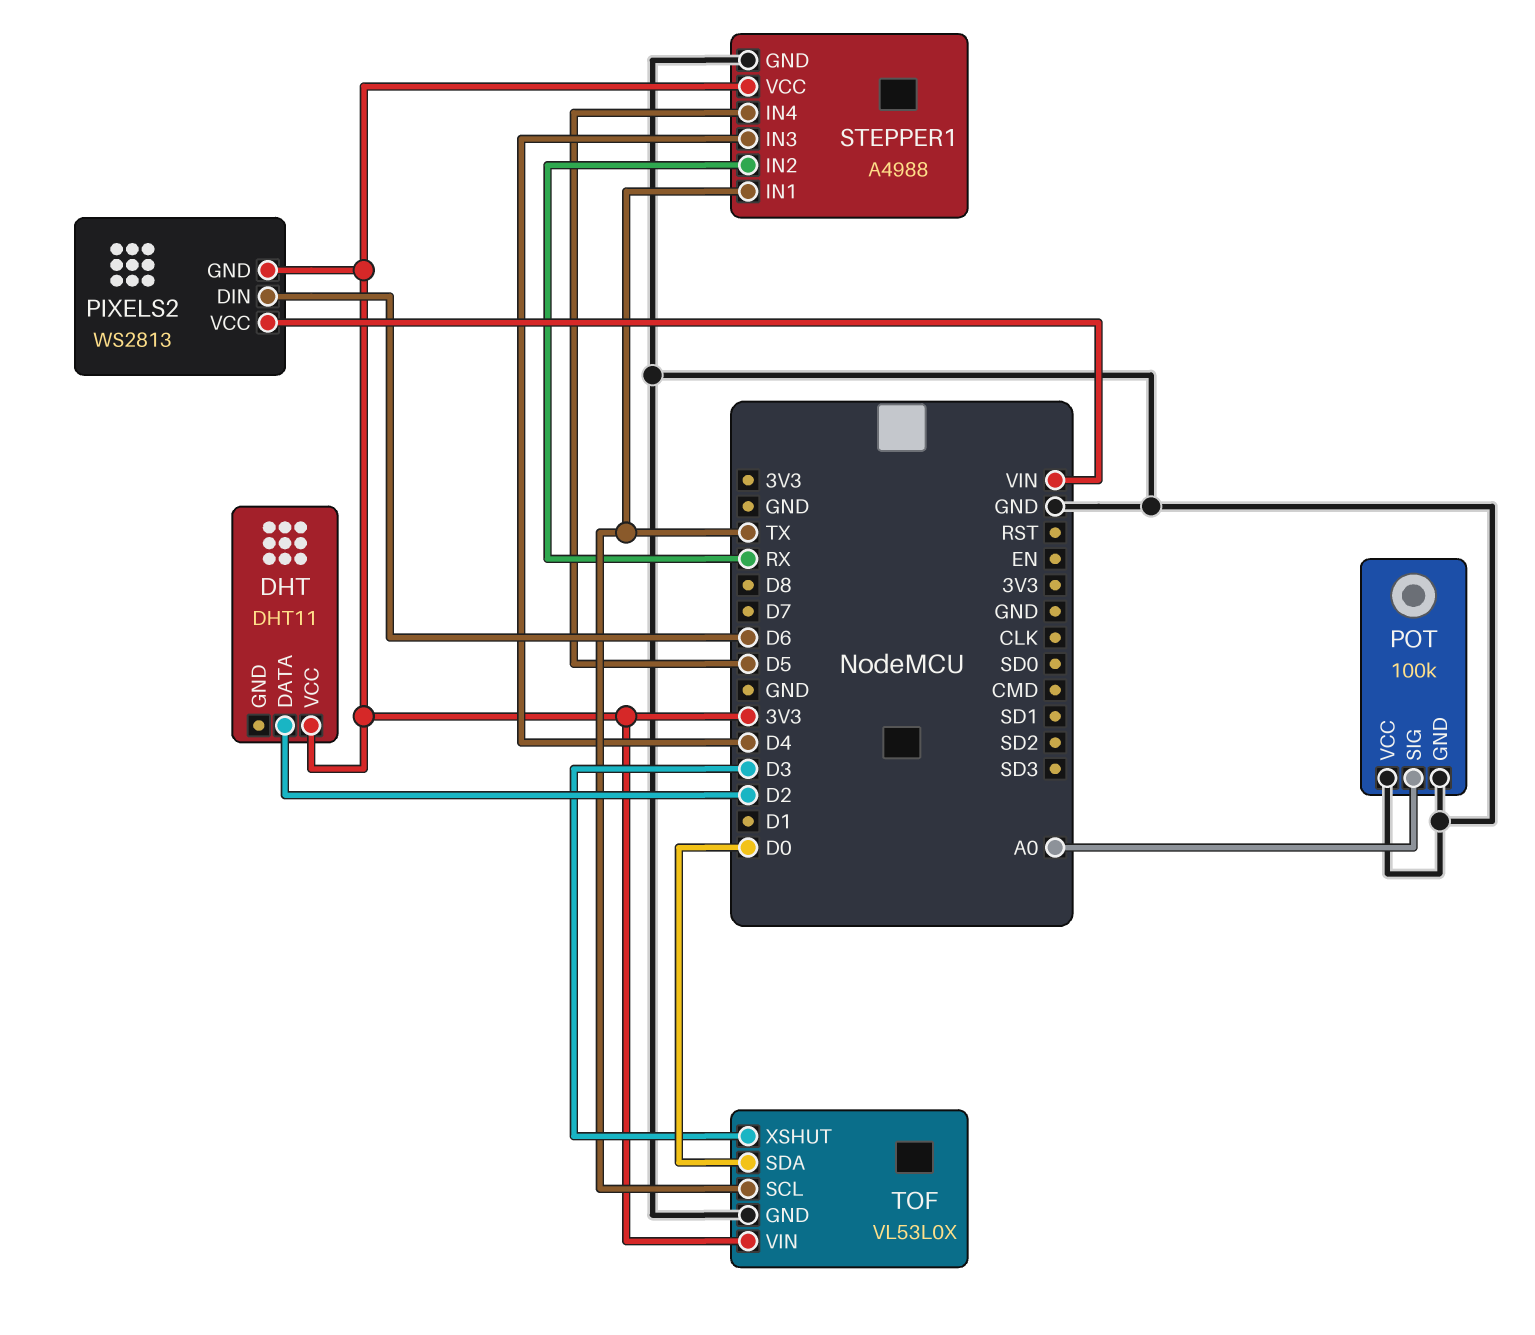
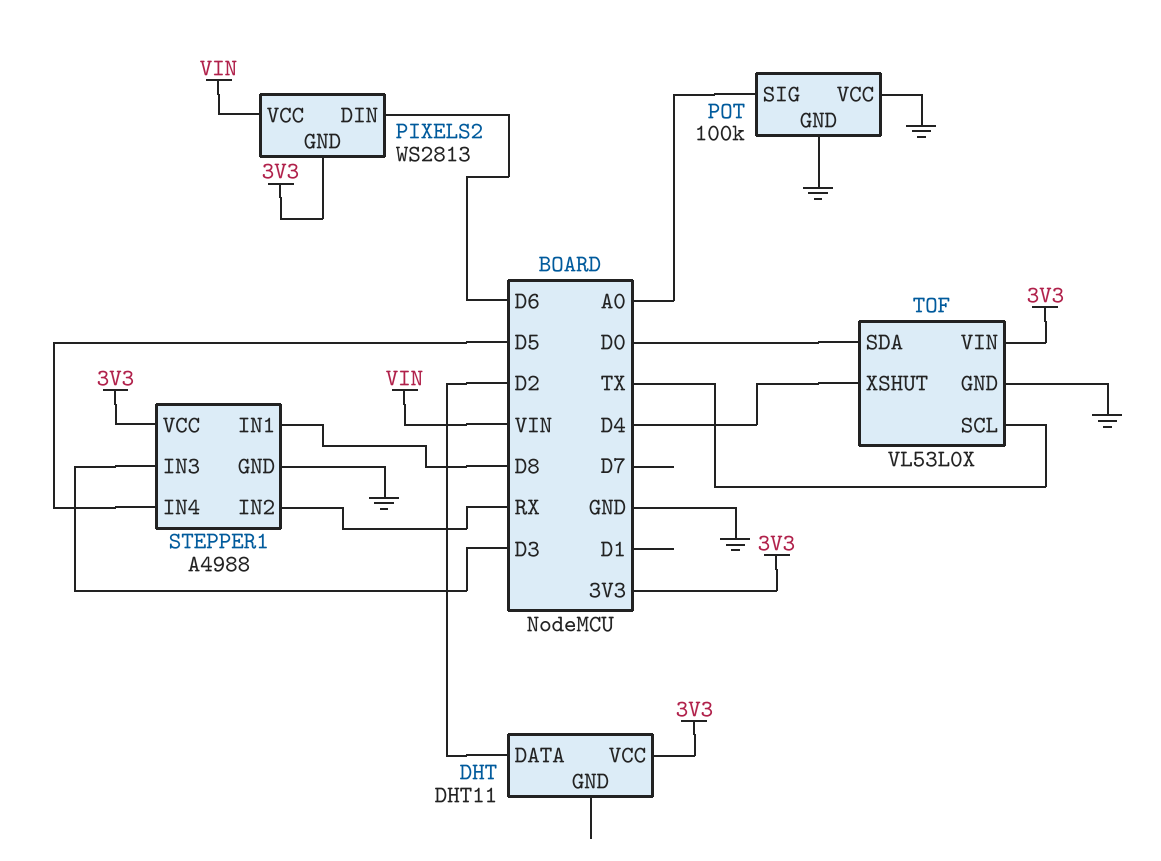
STEPPER1 pin IN1: TX -> D8
STEPPER1 pin IN3: D4 -> D3
TOF pin XSHUT: D3 -> D4

